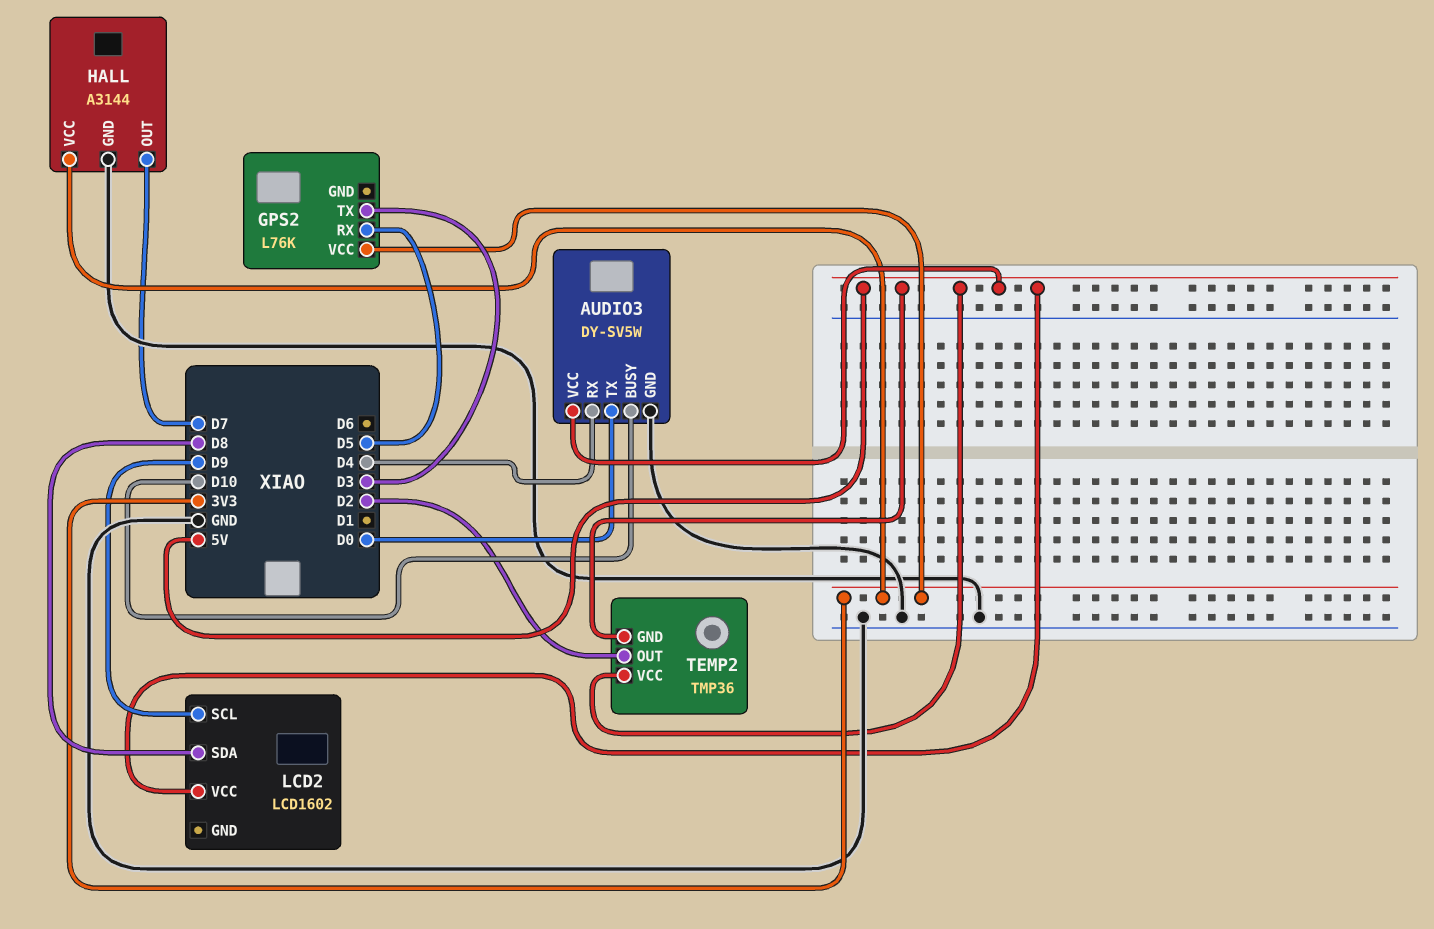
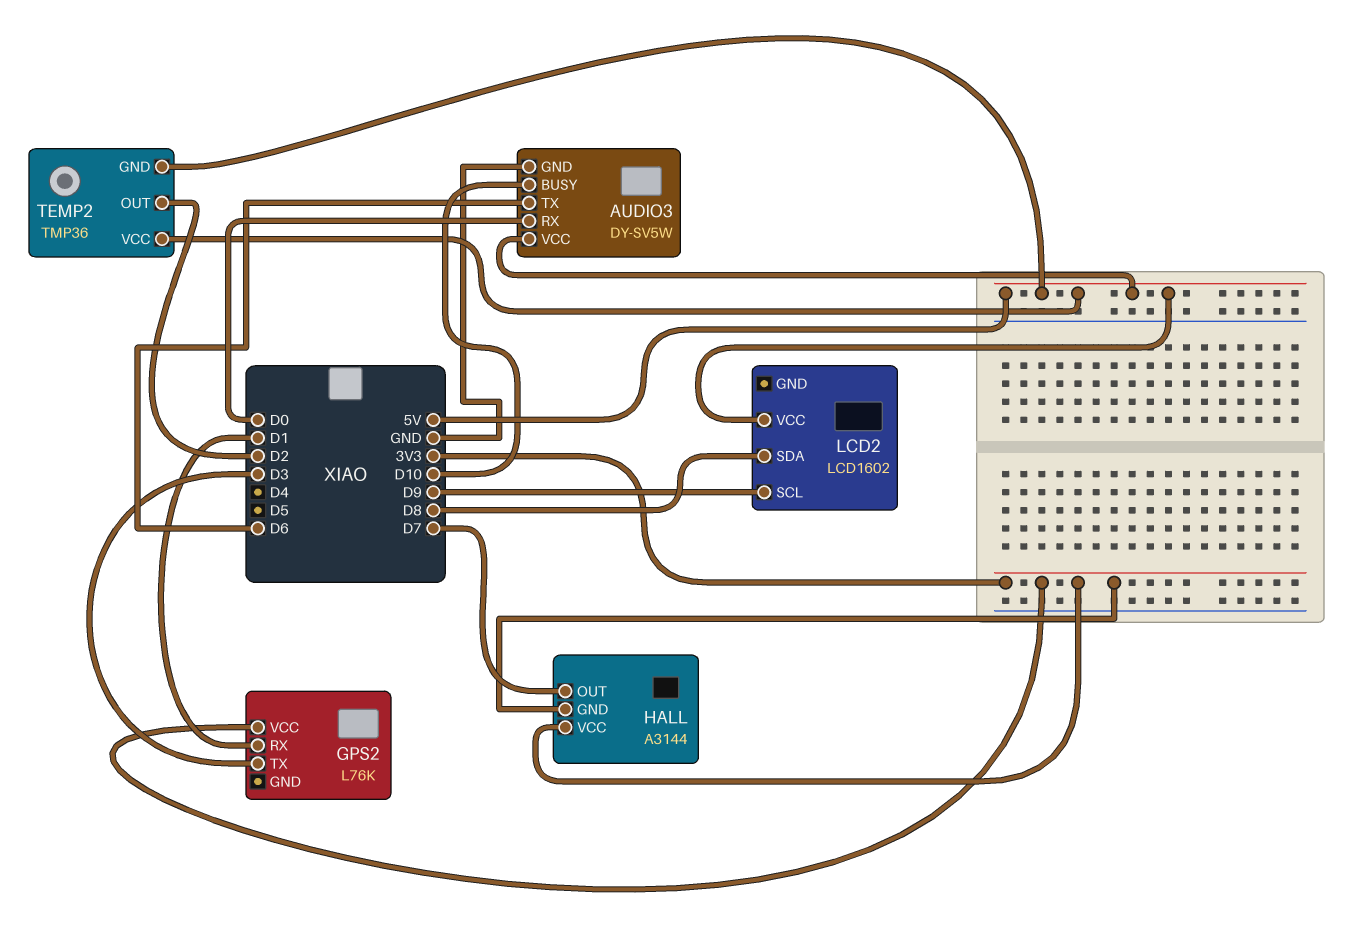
AUDIO3 pin RX: D4 -> D0
AUDIO3 pin TX: D0 -> D6
GPS2 pin RX: D5 -> D1
HALL pin GND: GND -> 3V3

